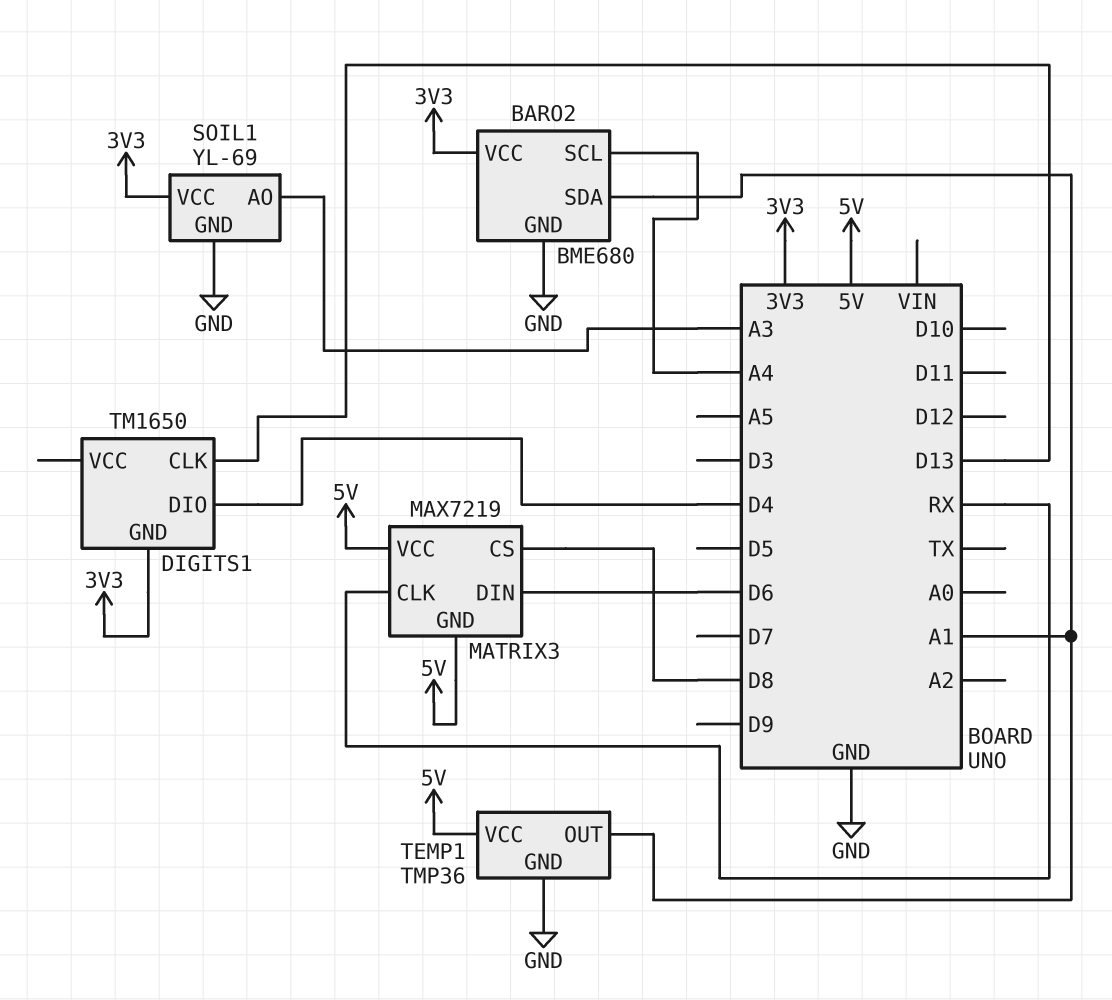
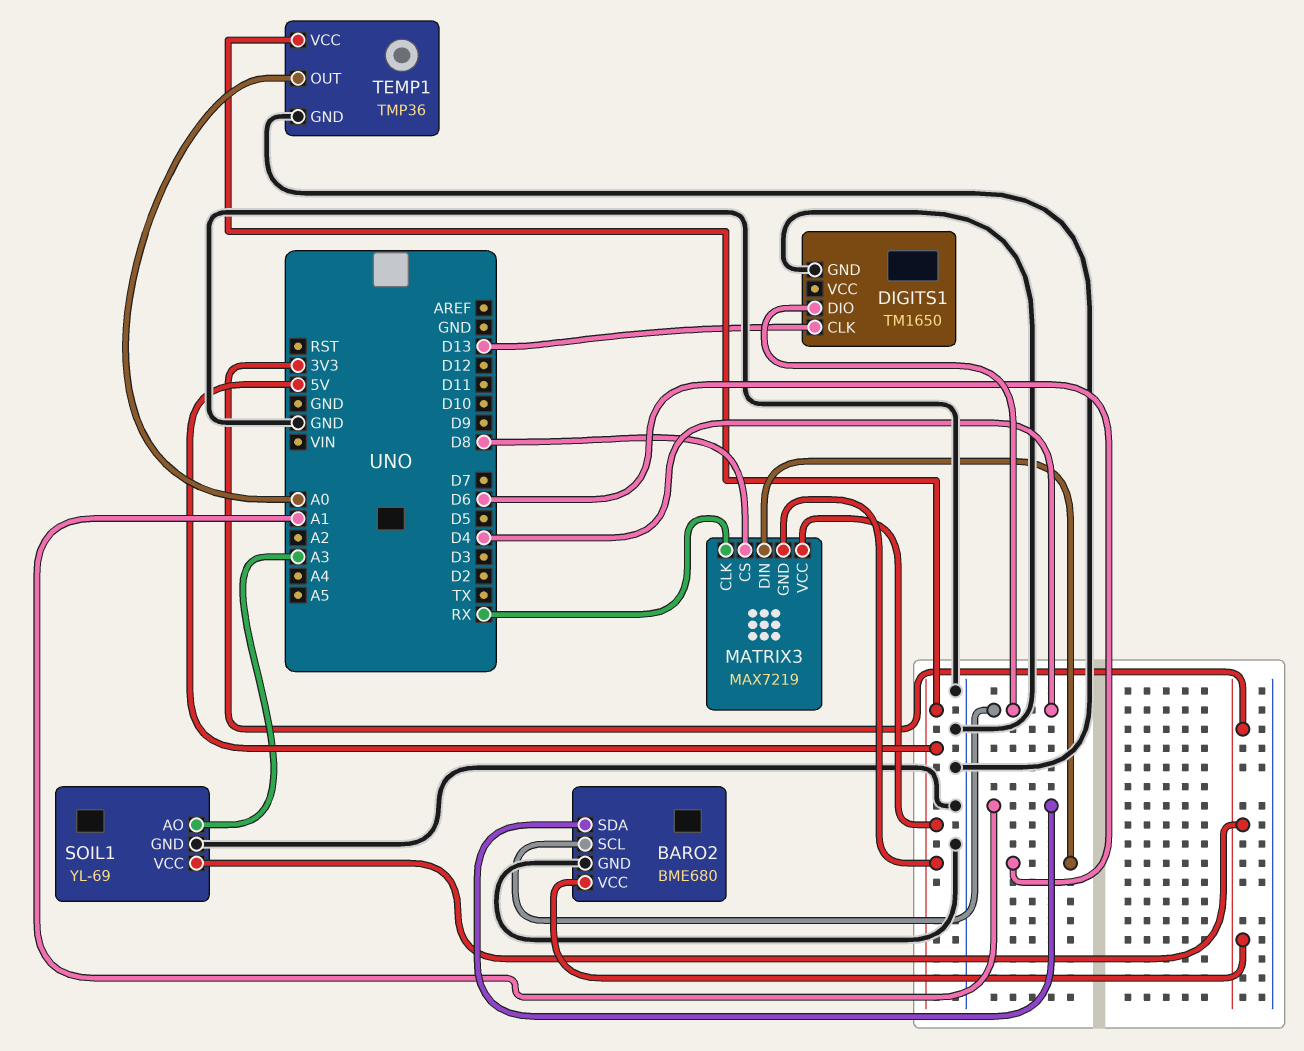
BARO2 pin SCL: A4 -> D4
DIGITS1 pin GND: 3V3 -> GND
TEMP1 pin OUT: A1 -> A0

